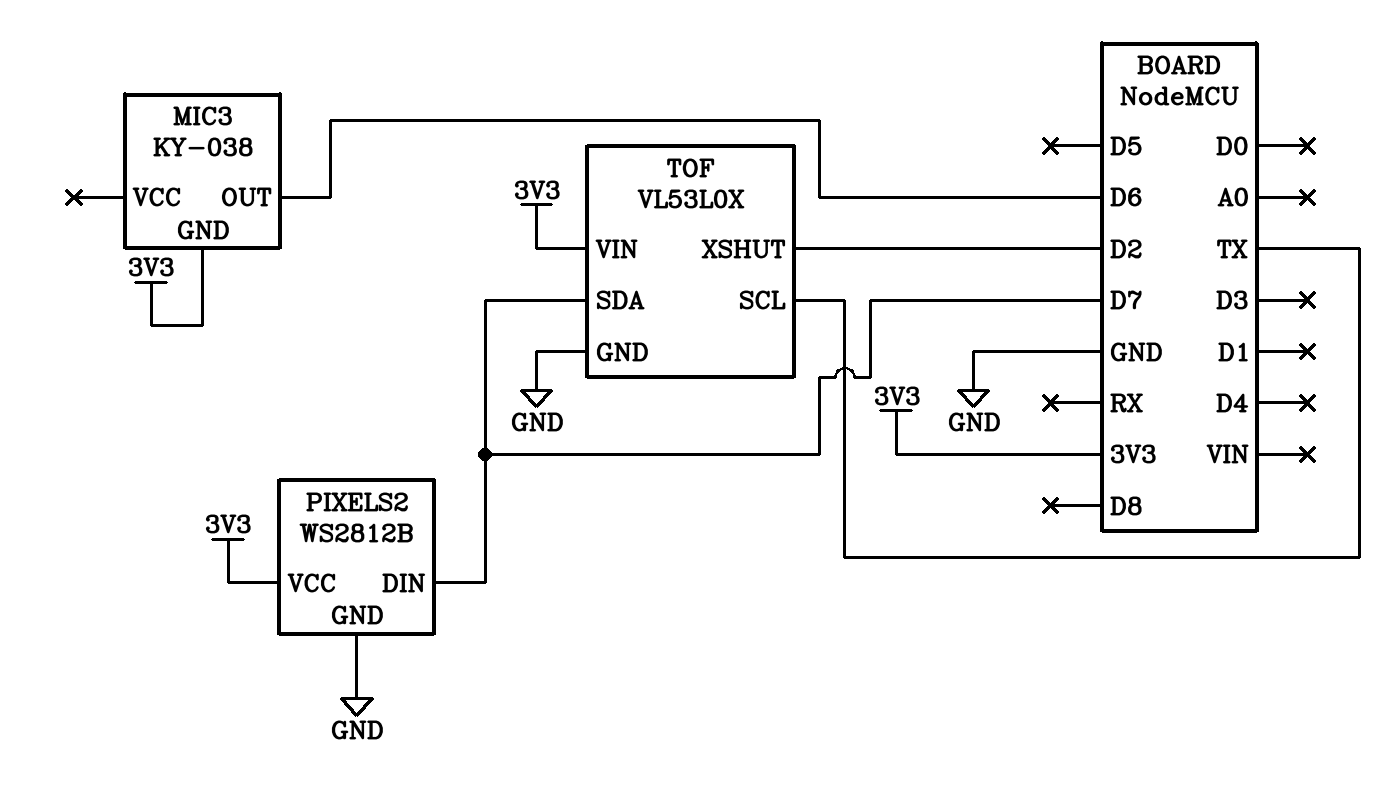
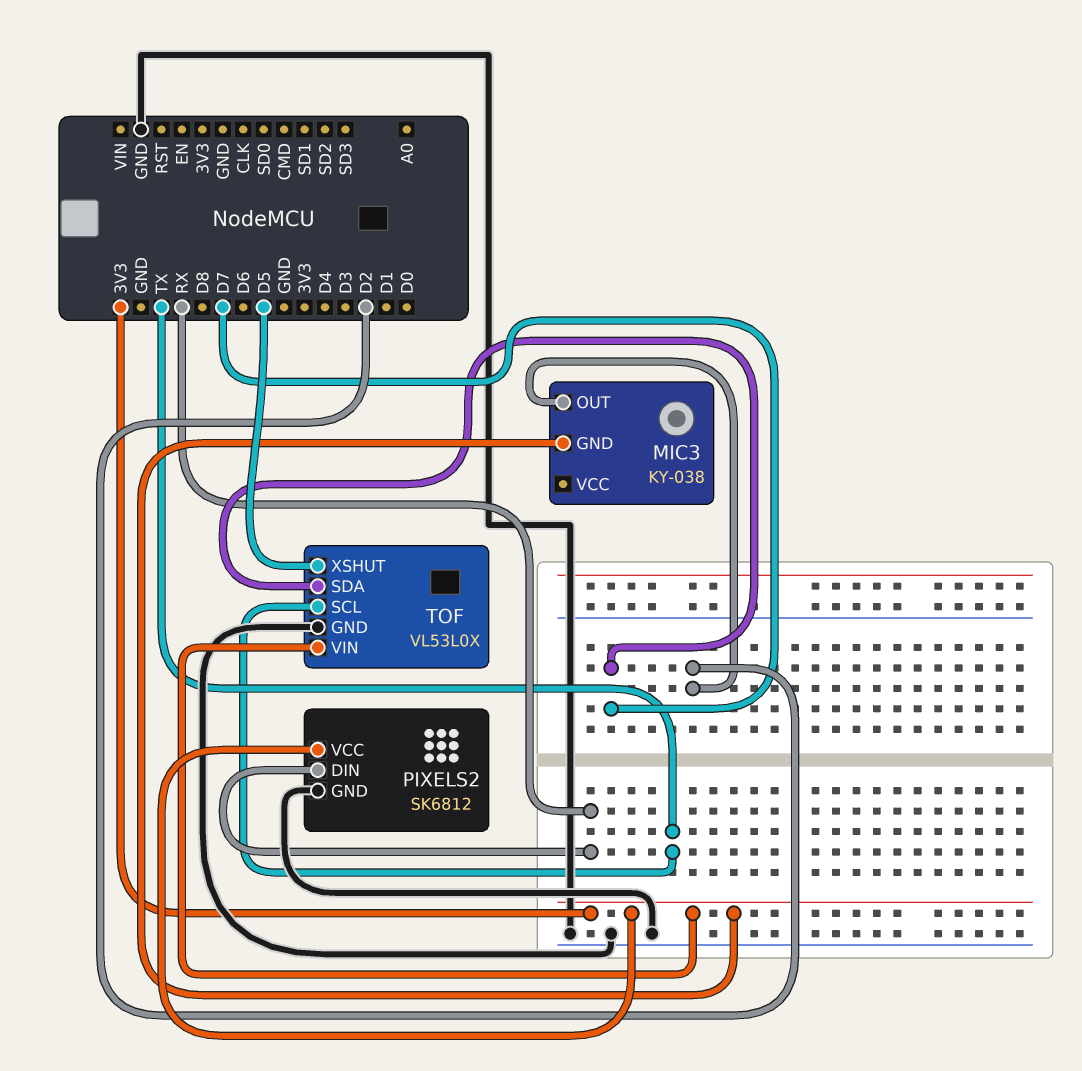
MIC3 pin OUT: D6 -> D2
PIXELS2: WS2812B -> SK6812
PIXELS2 pin DIN: D7 -> RX
TOF pin XSHUT: D2 -> D5

